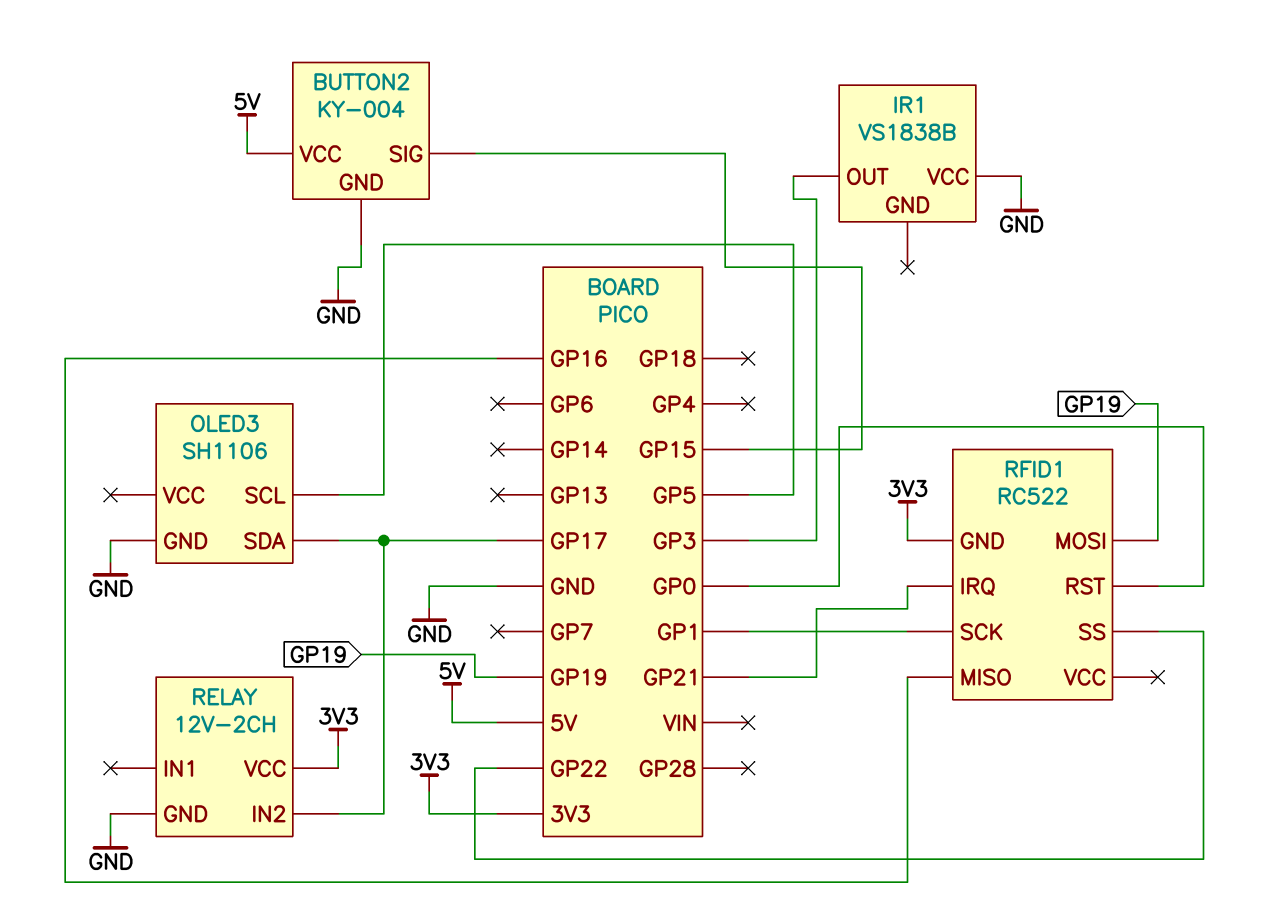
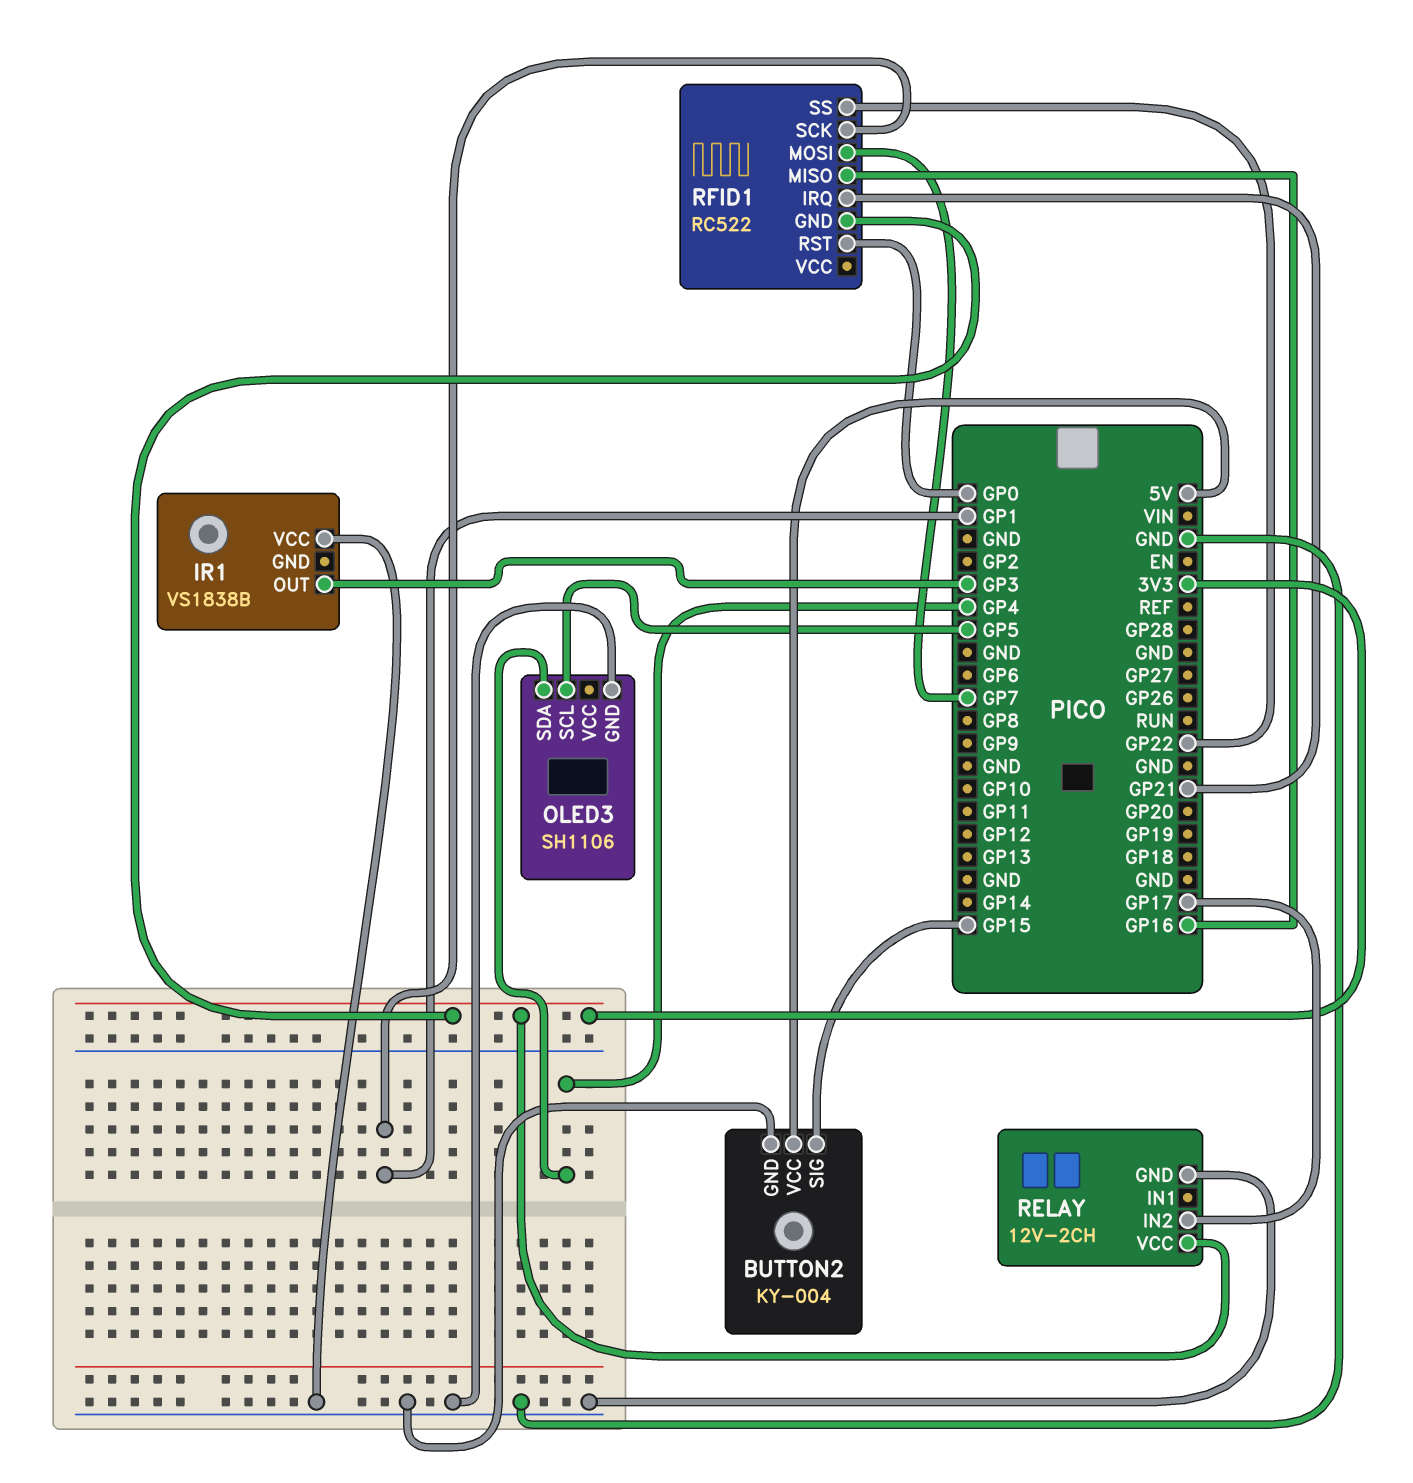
OLED3 pin SDA: GP17 -> GP4
RFID1 pin MOSI: GP19 -> GP7

